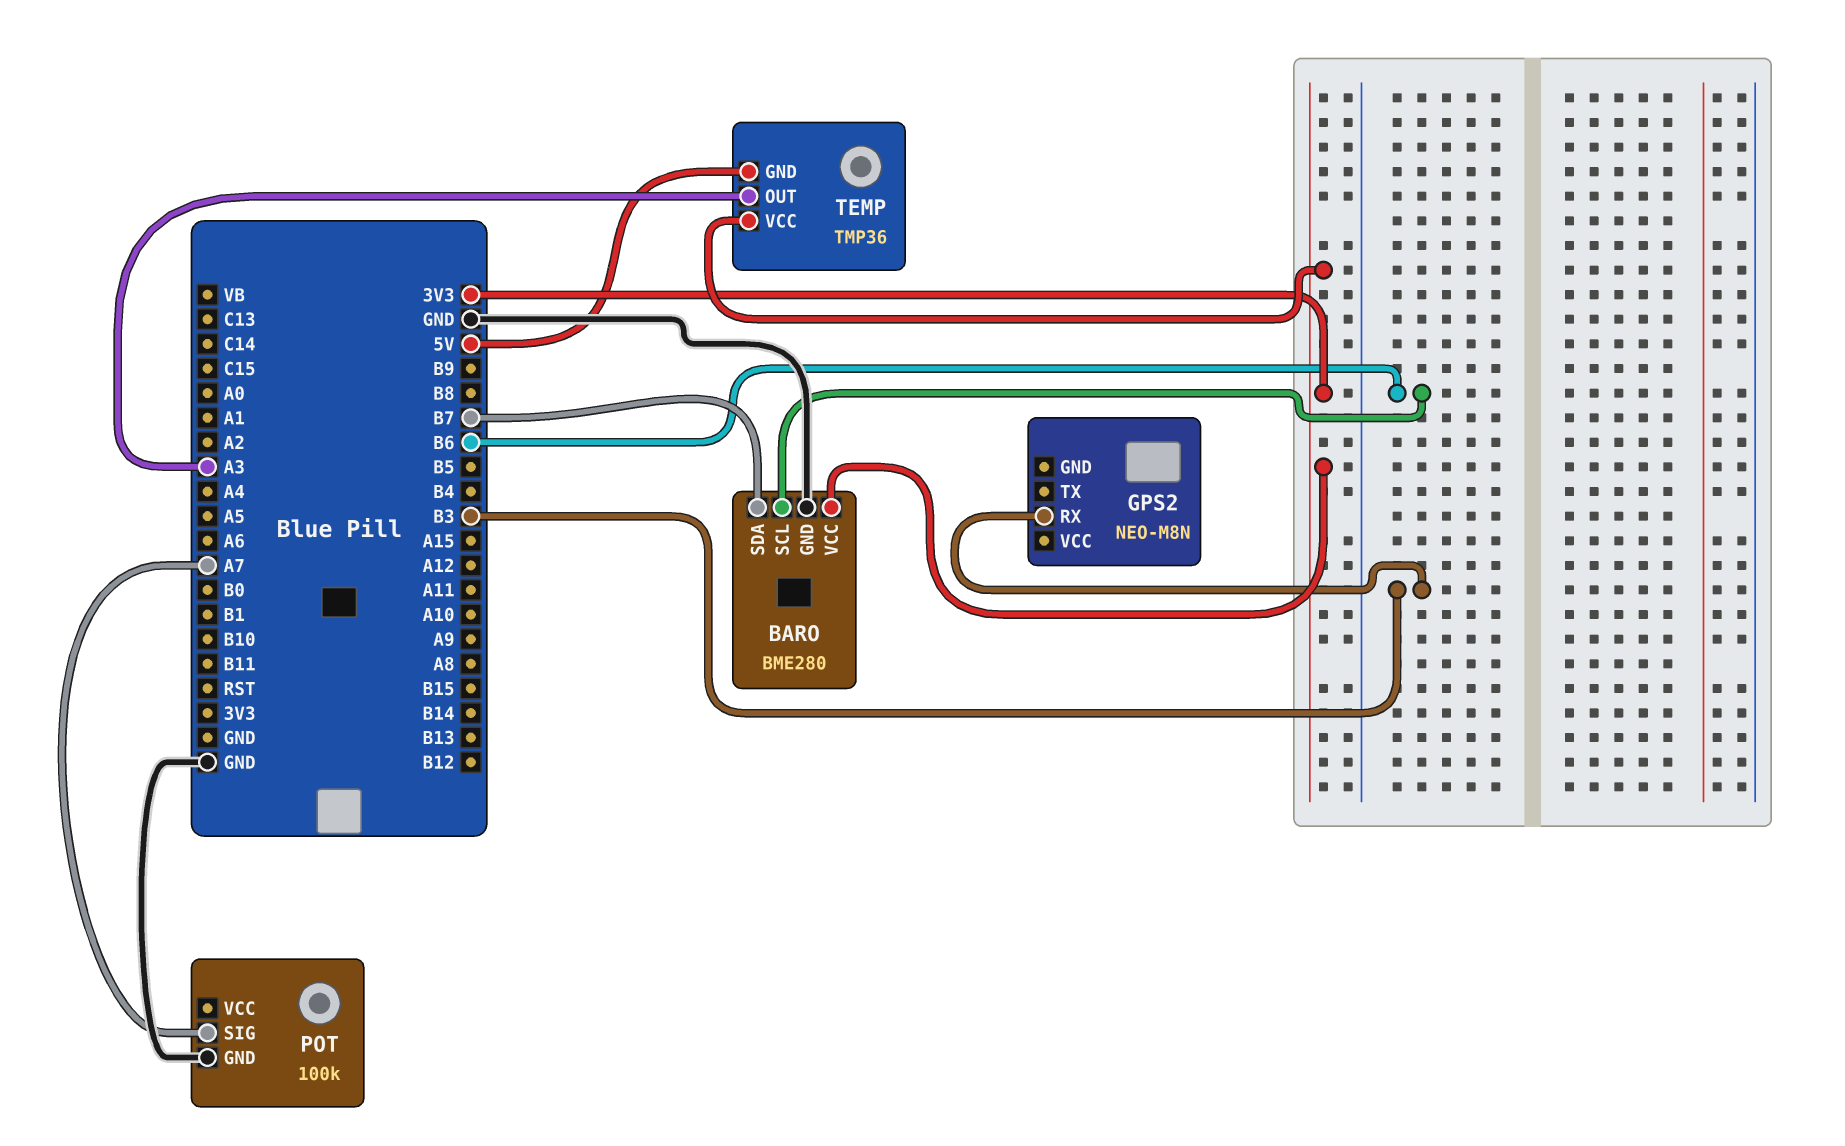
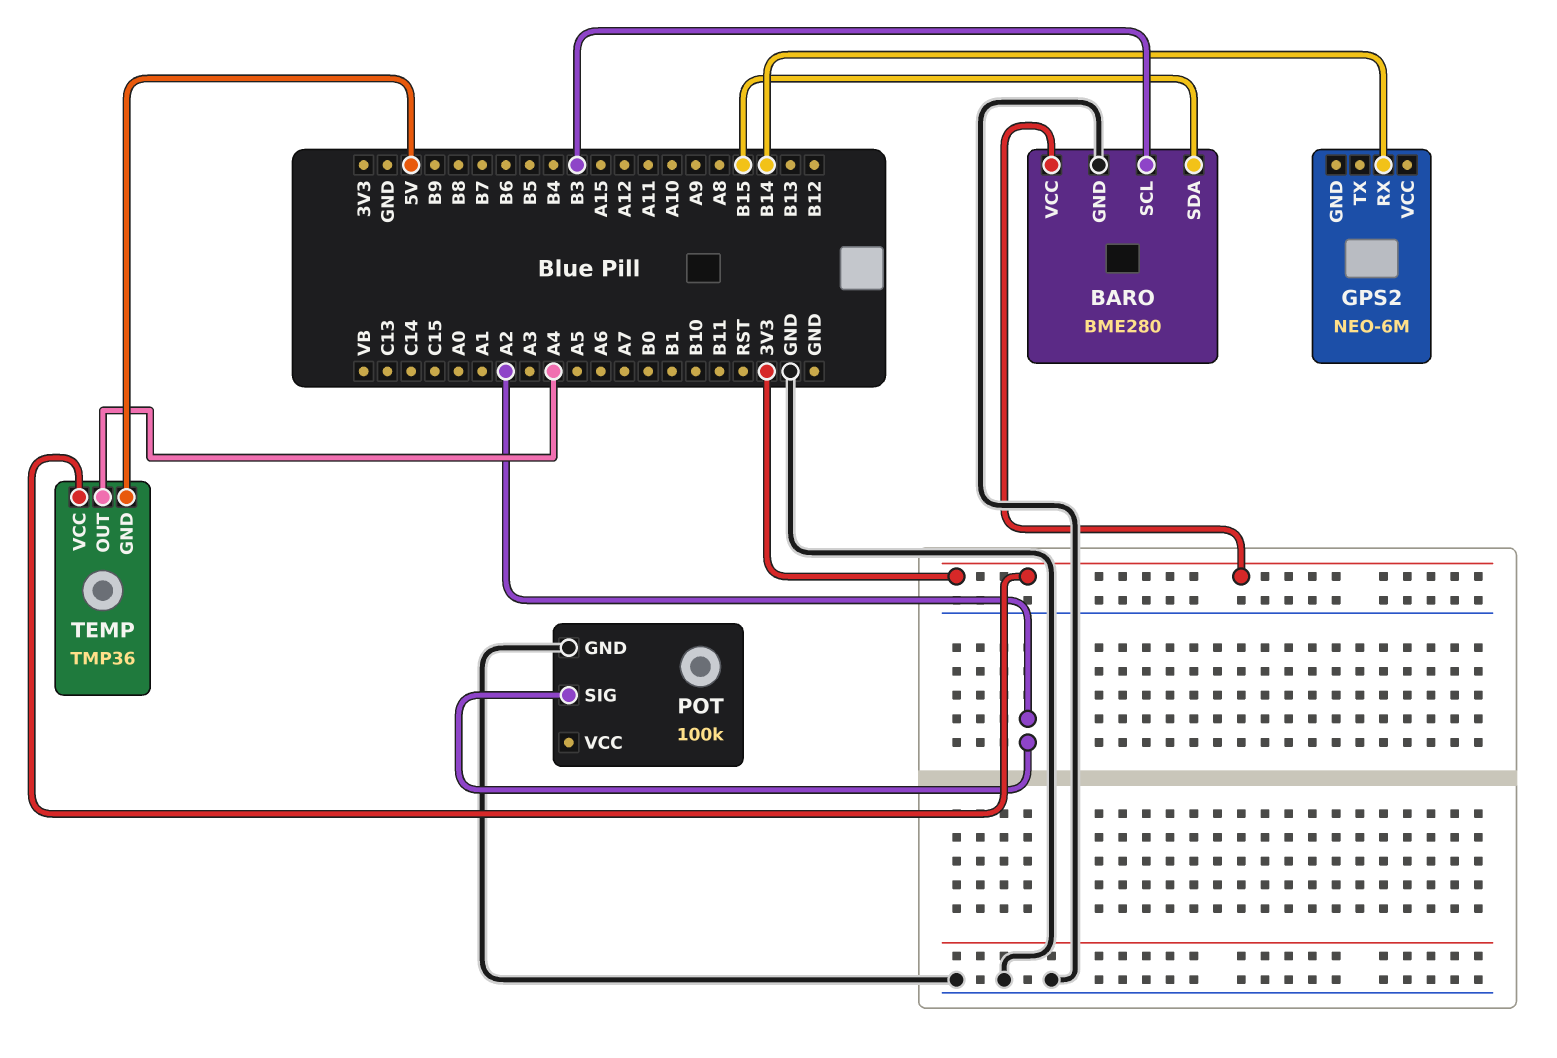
BARO pin SCL: B6 -> B3
BARO pin SDA: B7 -> B15
GPS2: NEO-M8N -> NEO-6M
GPS2 pin RX: B3 -> B14
POT pin SIG: A7 -> A2
TEMP pin OUT: A3 -> A4

